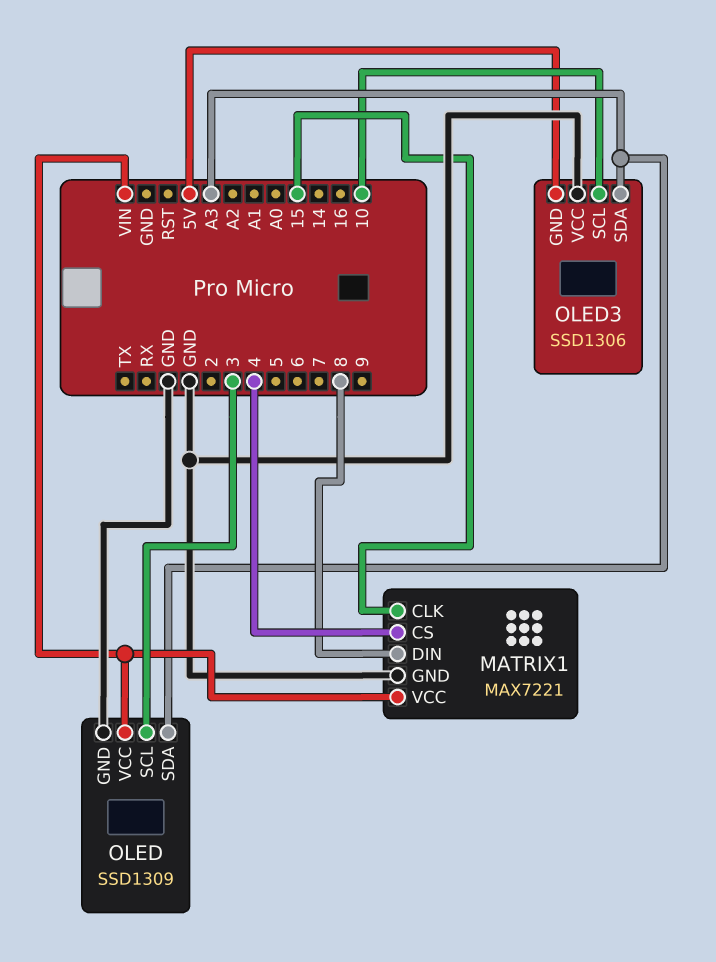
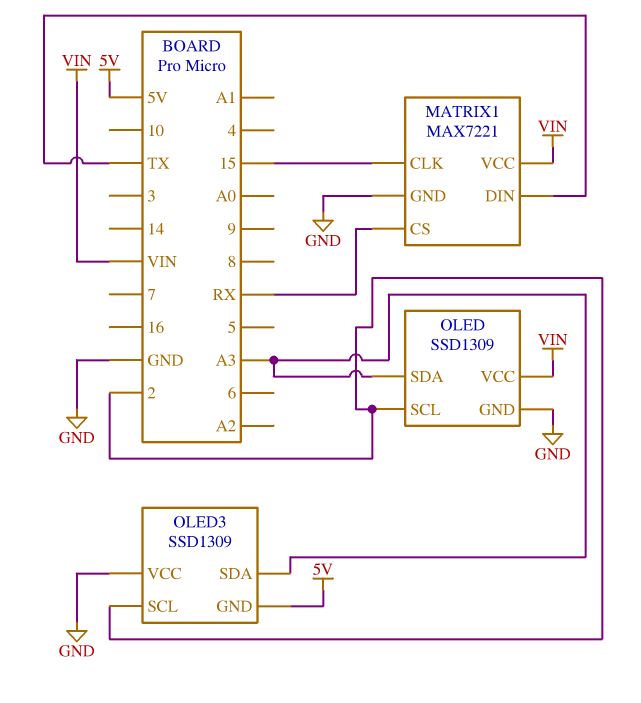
MATRIX1 pin CS: 4 -> RX
MATRIX1 pin DIN: 8 -> TX
OLED pin SCL: 3 -> 2
OLED3: SSD1306 -> SSD1309
OLED3 pin SCL: 10 -> 2

